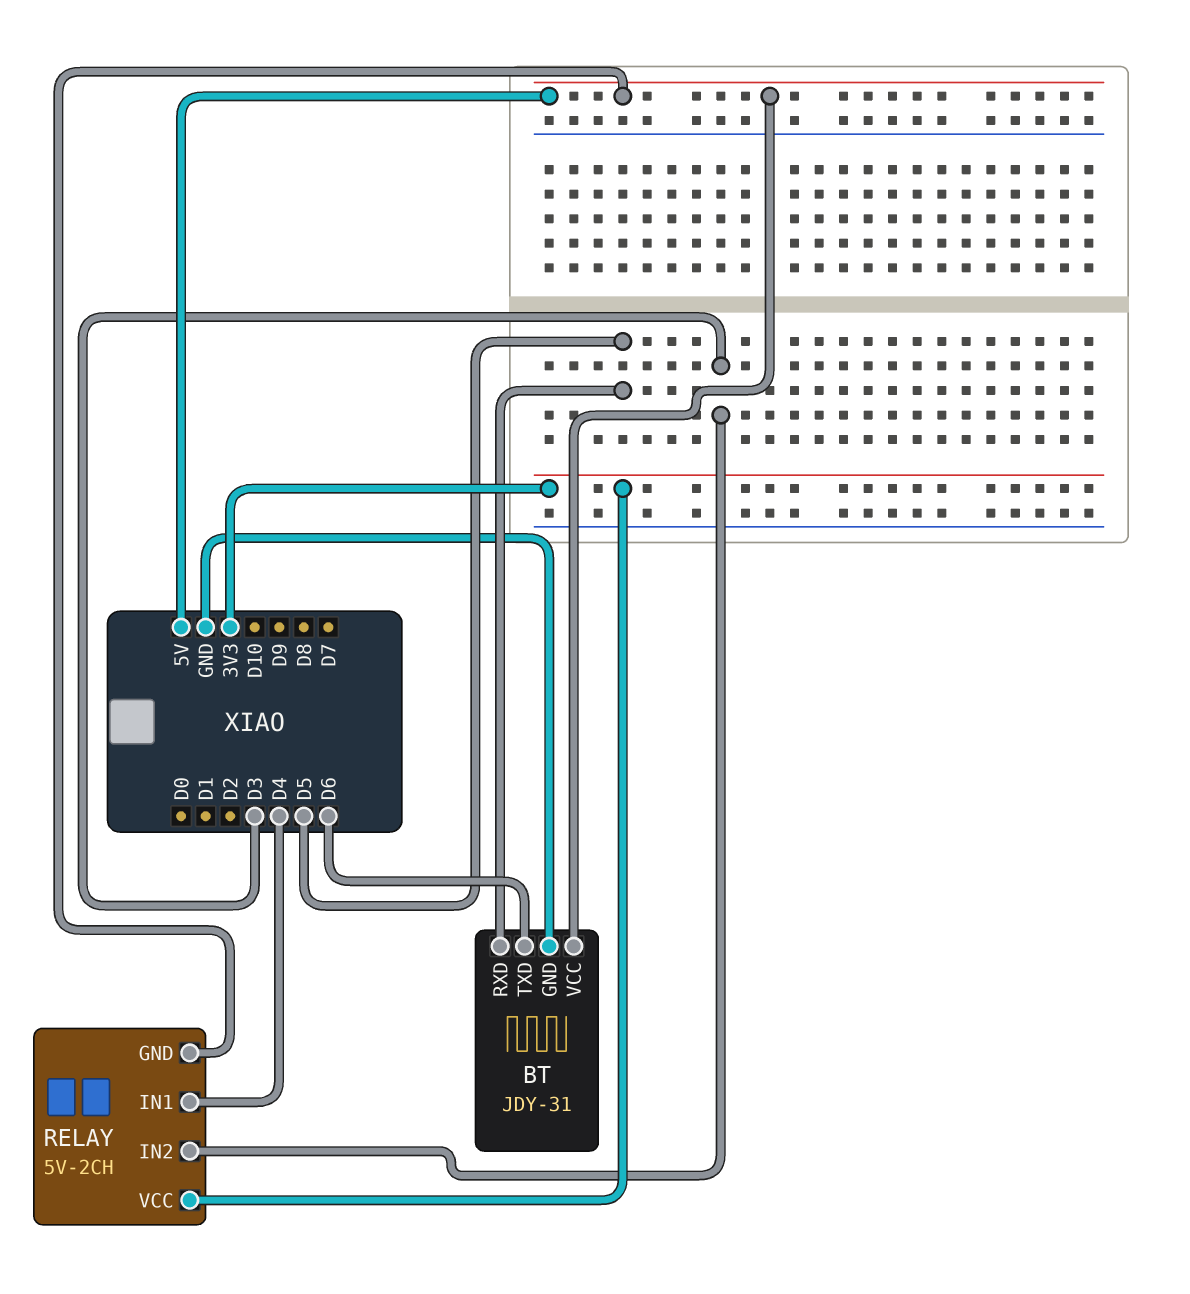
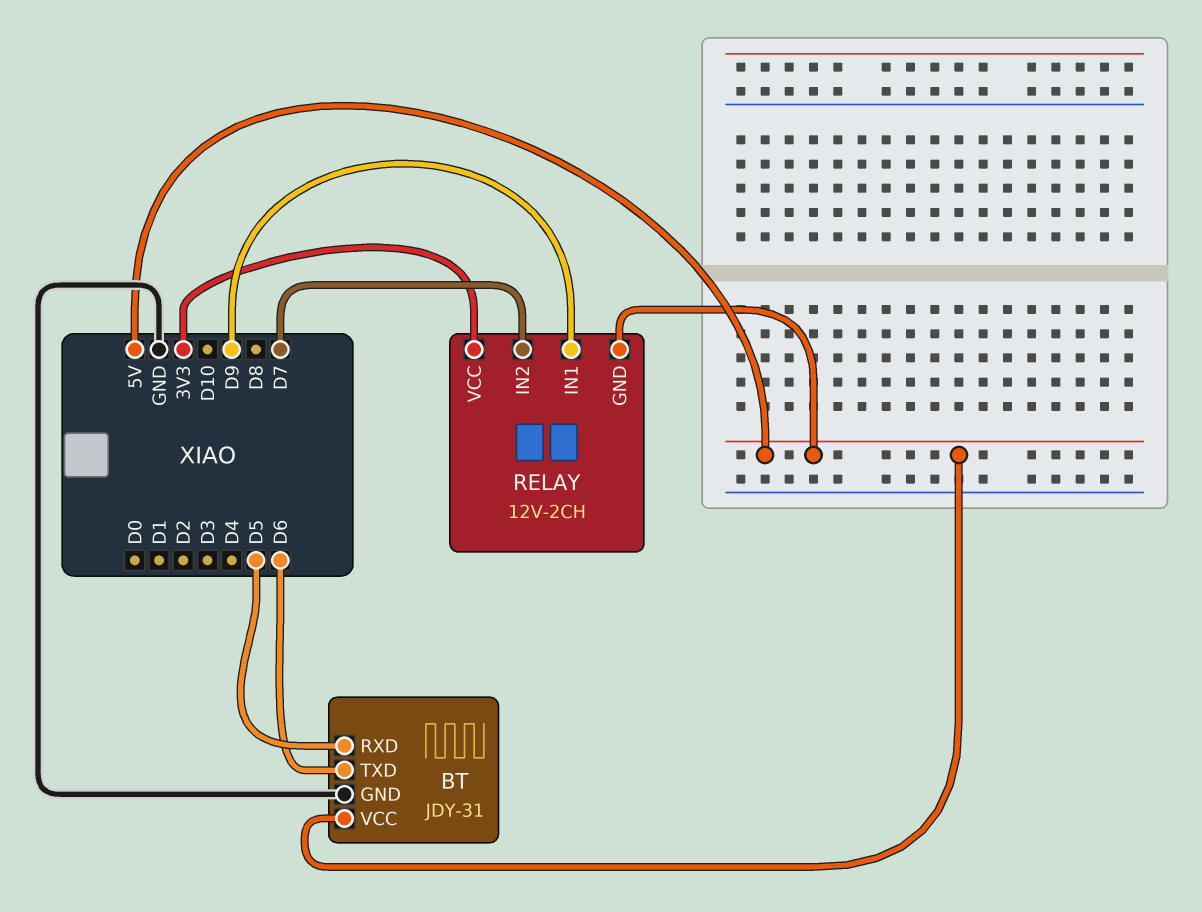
RELAY: 5V-2CH -> 12V-2CH
RELAY pin IN1: D4 -> D9
RELAY pin IN2: D3 -> D7

